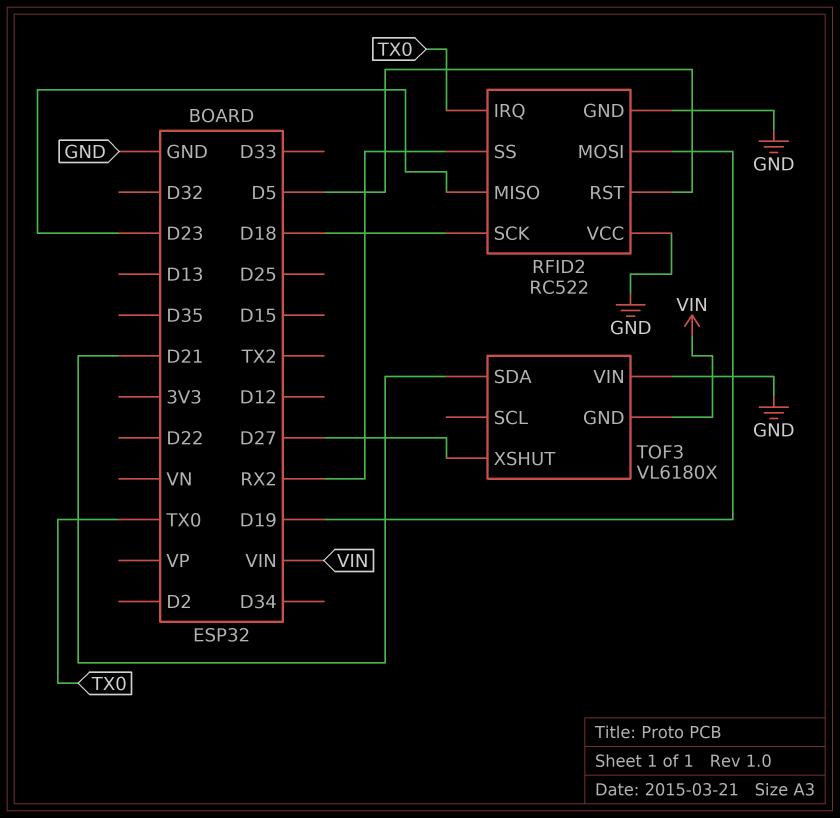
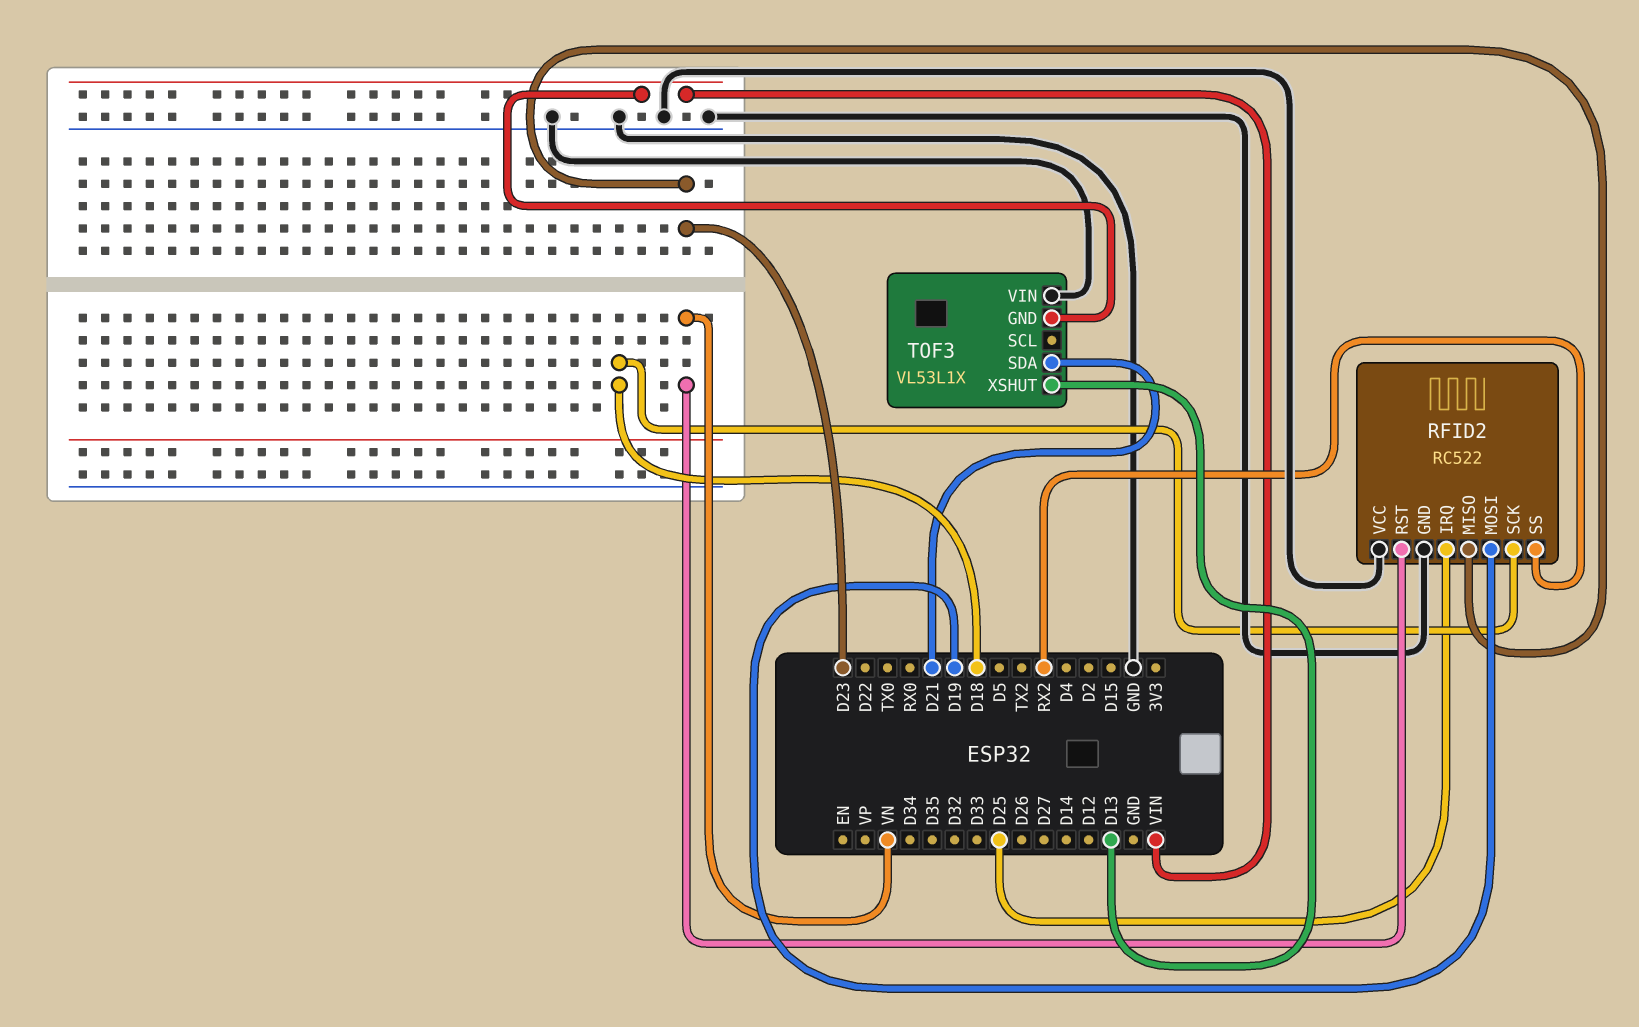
RFID2 pin IRQ: TX0 -> D25
RFID2 pin RST: D5 -> VN
TOF3: VL6180X -> VL53L1X
TOF3 pin XSHUT: D27 -> D13

